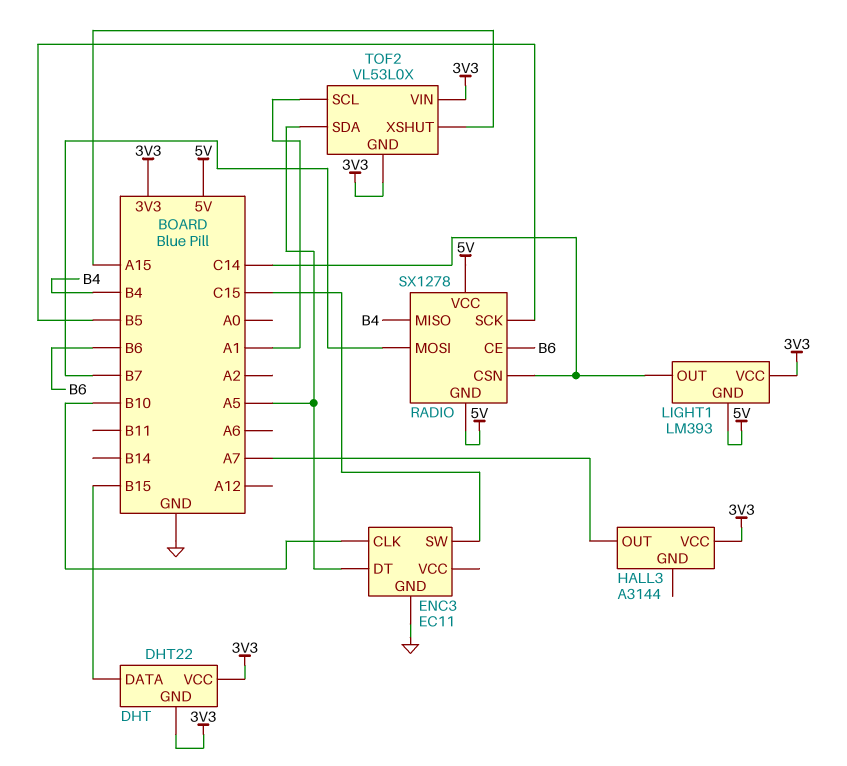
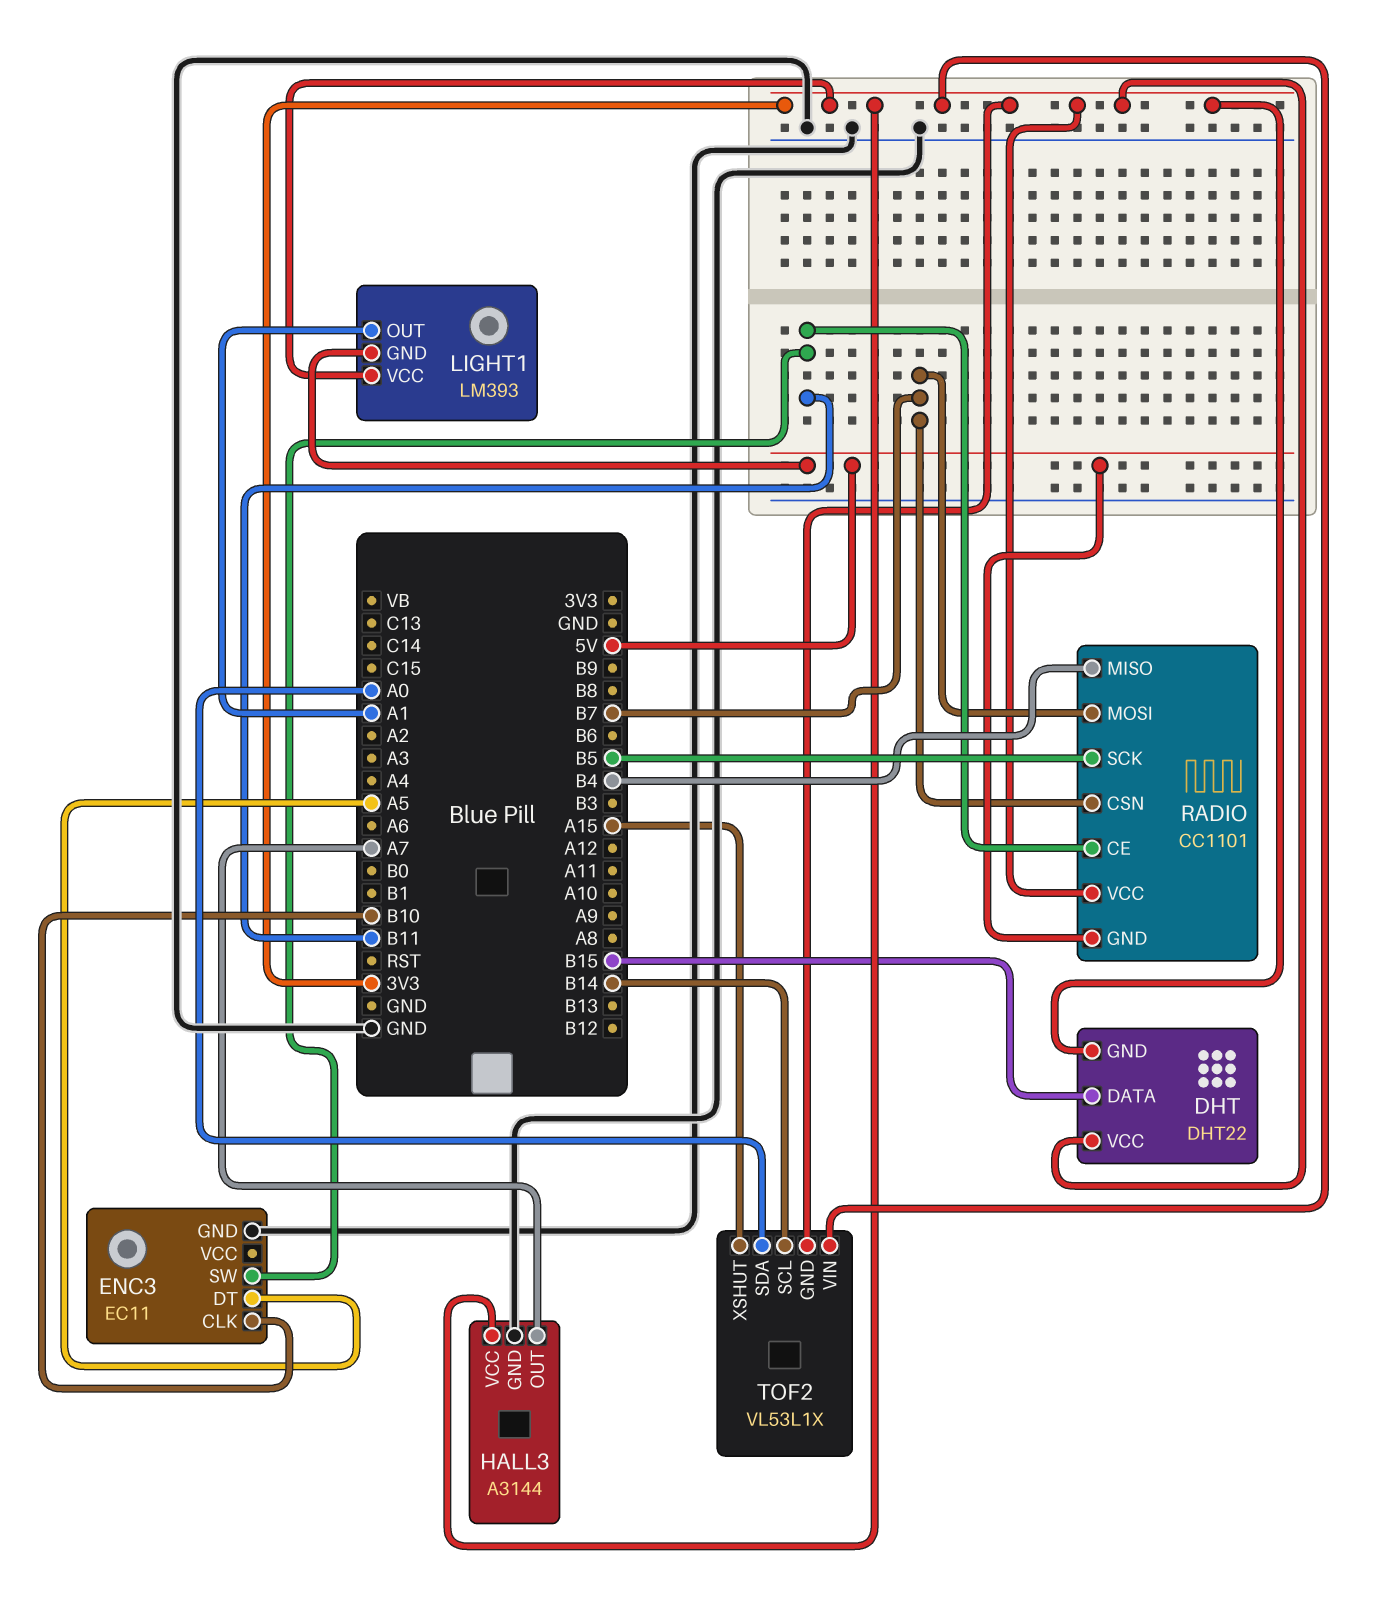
ENC3 pin SW: C15 -> B11
HALL3 pin GND: none -> GND
LIGHT1 pin OUT: C14 -> A1
RADIO: SX1278 -> CC1101
RADIO pin CE: B6 -> B11
RADIO pin CSN: C14 -> B7
RADIO pin VCC: 5V -> 3V3
TOF2: VL53L0X -> VL53L1X
TOF2 pin SCL: A1 -> B14
TOF2 pin SDA: A5 -> A0

